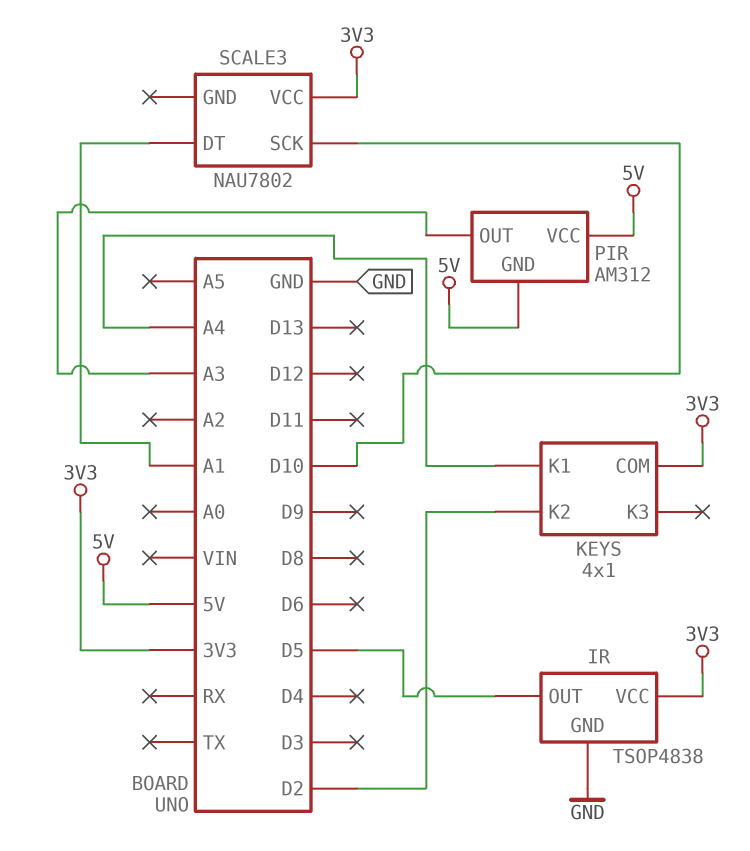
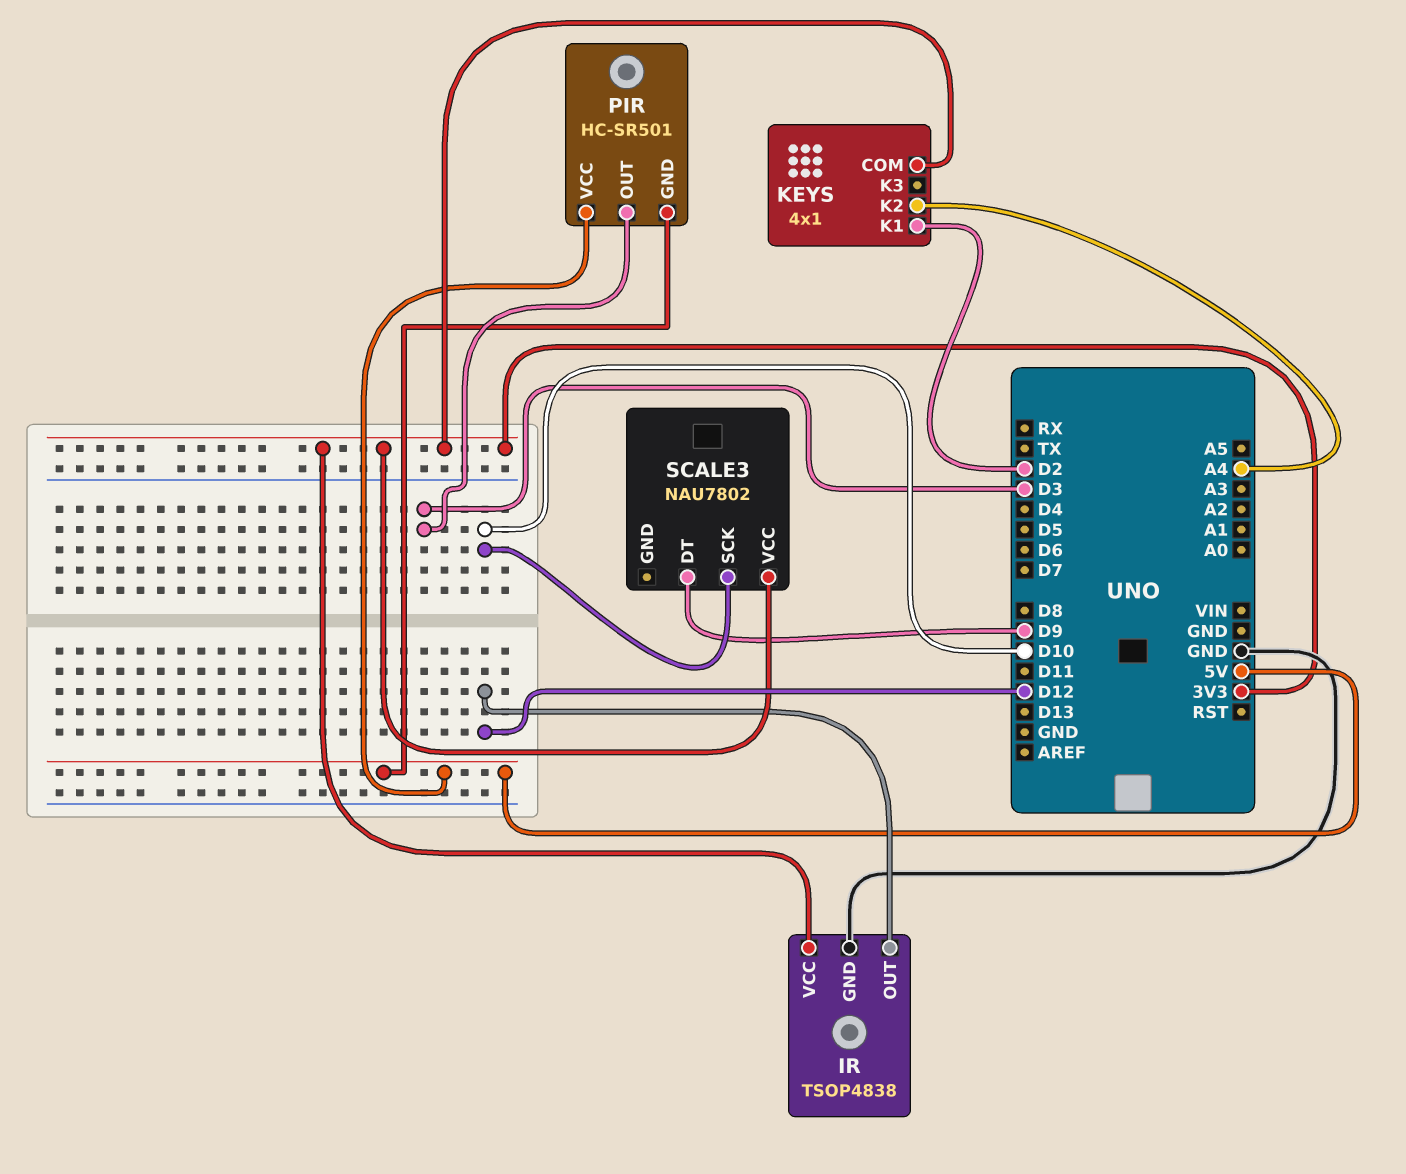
IR pin OUT: D5 -> D12
KEYS pin K1: A4 -> D2
KEYS pin K2: D2 -> A4
PIR: AM312 -> HC-SR501
PIR pin OUT: A3 -> D3
SCALE3 pin DT: A1 -> D9

